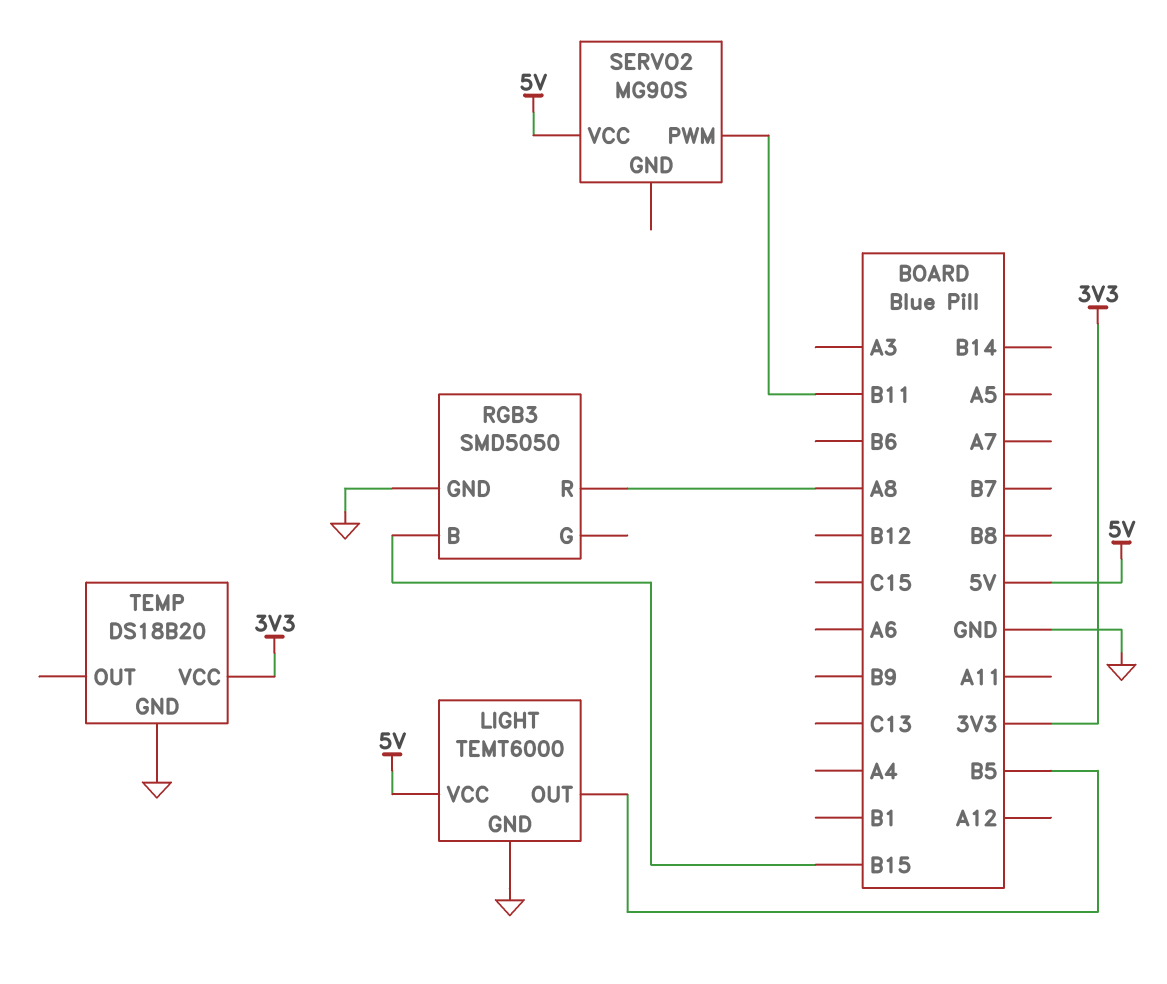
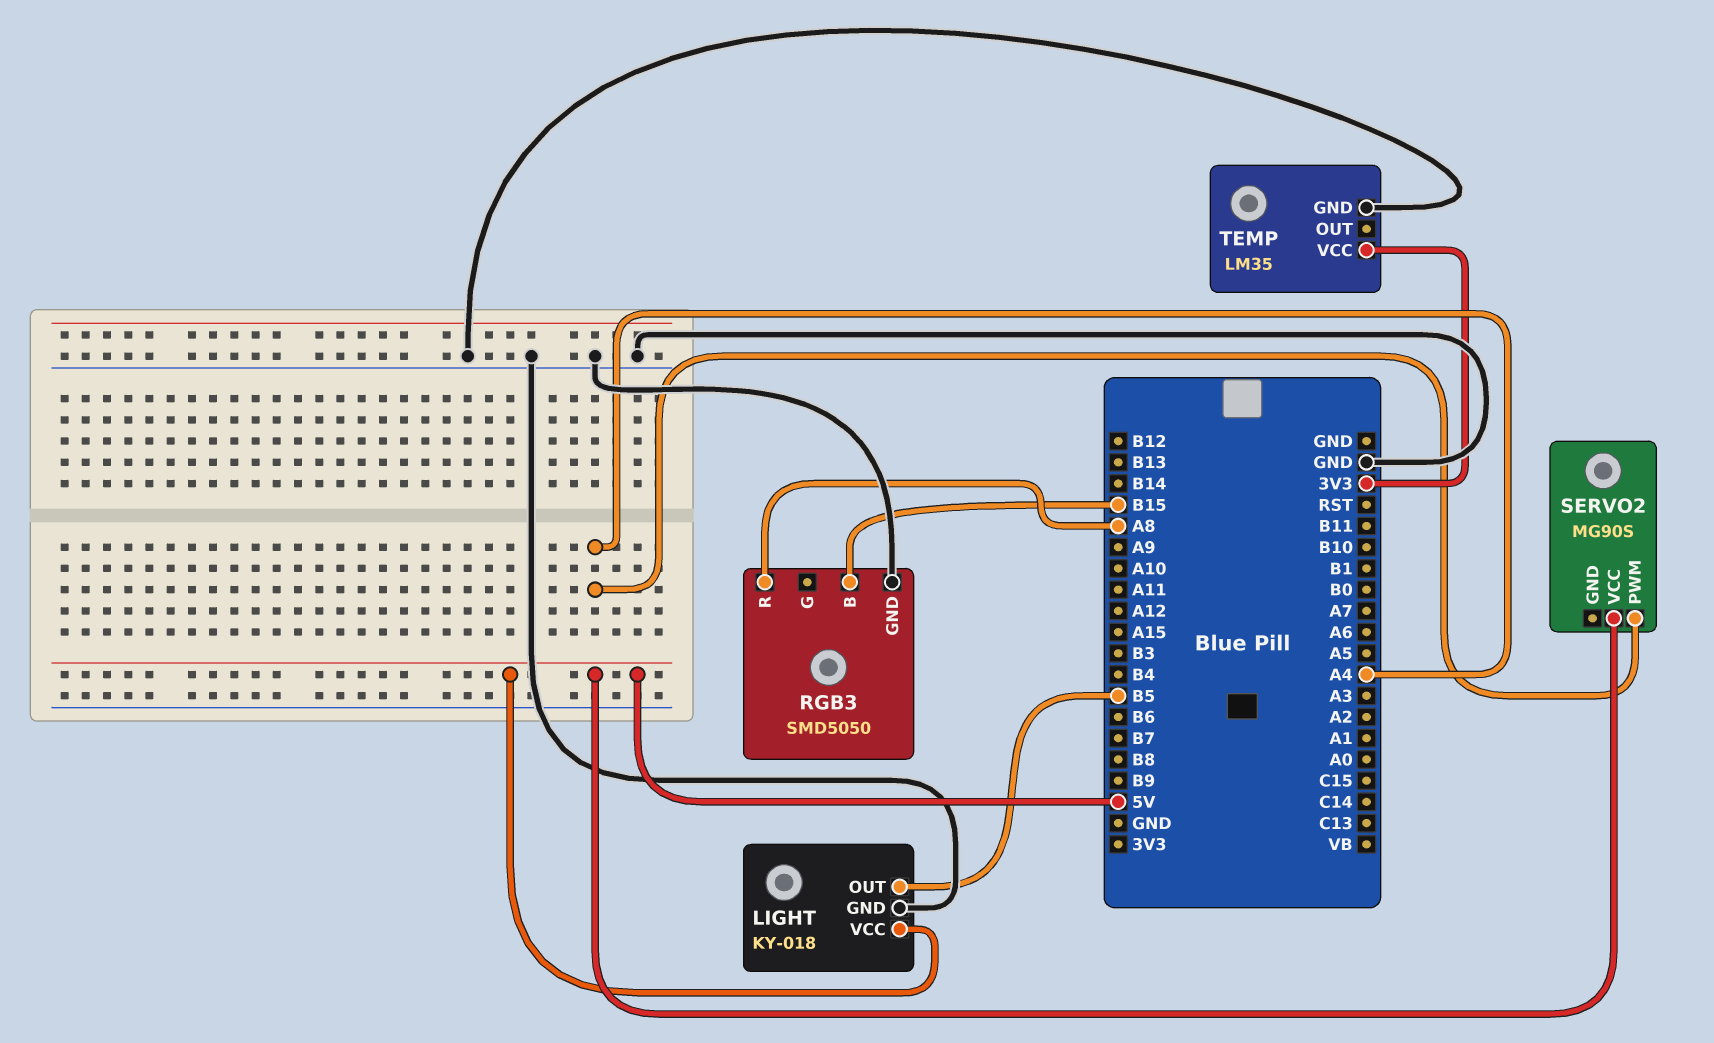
LIGHT: TEMT6000 -> KY-018
SERVO2 pin PWM: B11 -> A4
TEMP: DS18B20 -> LM35

